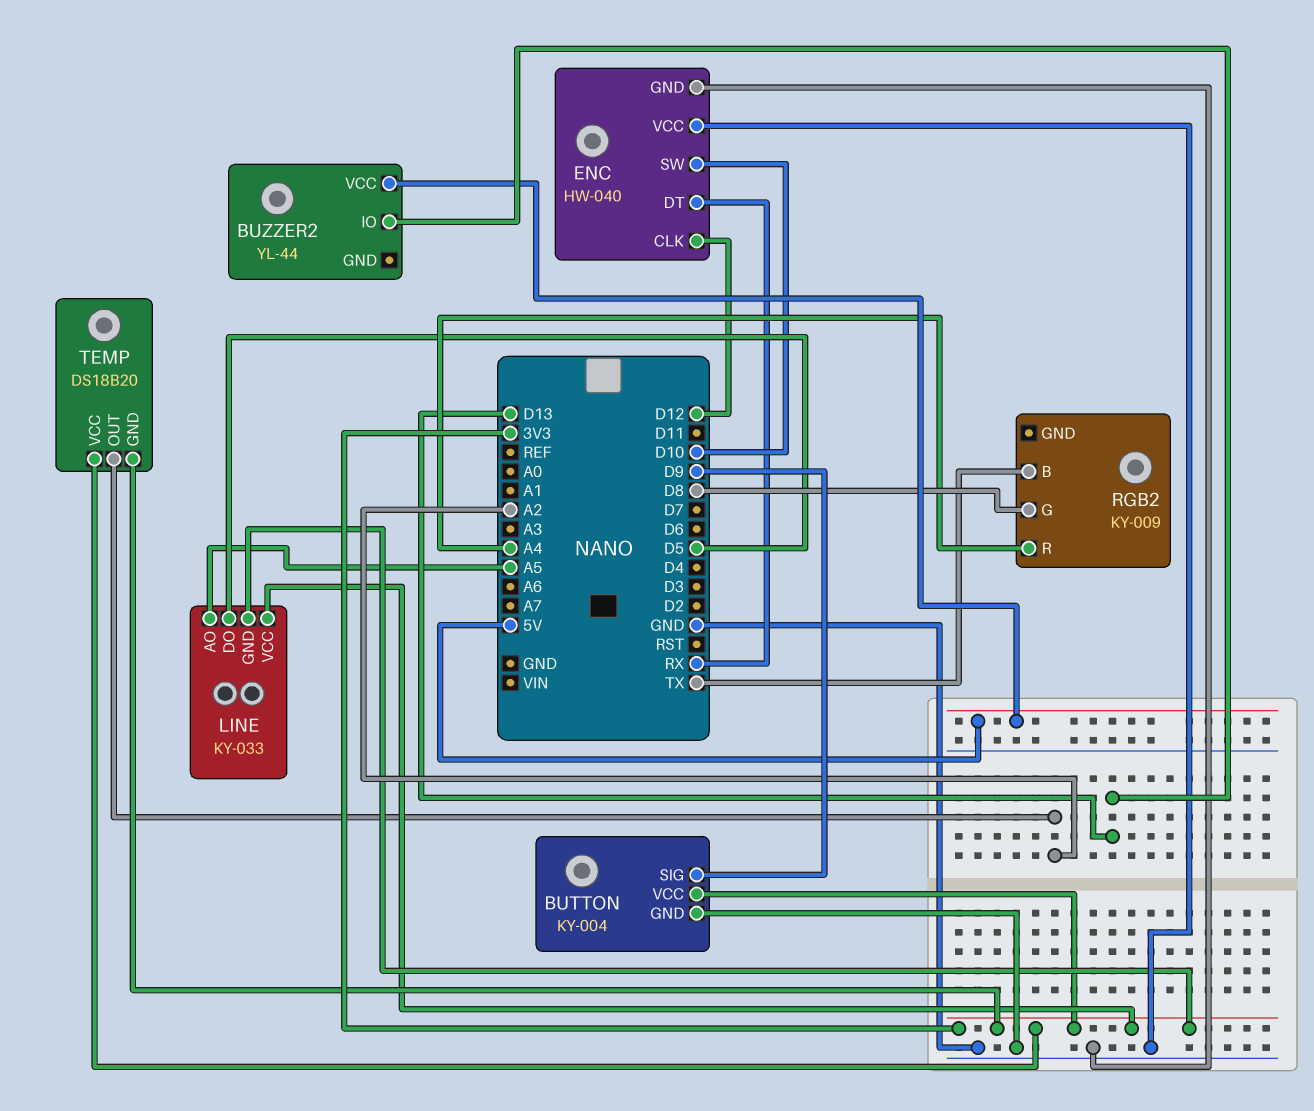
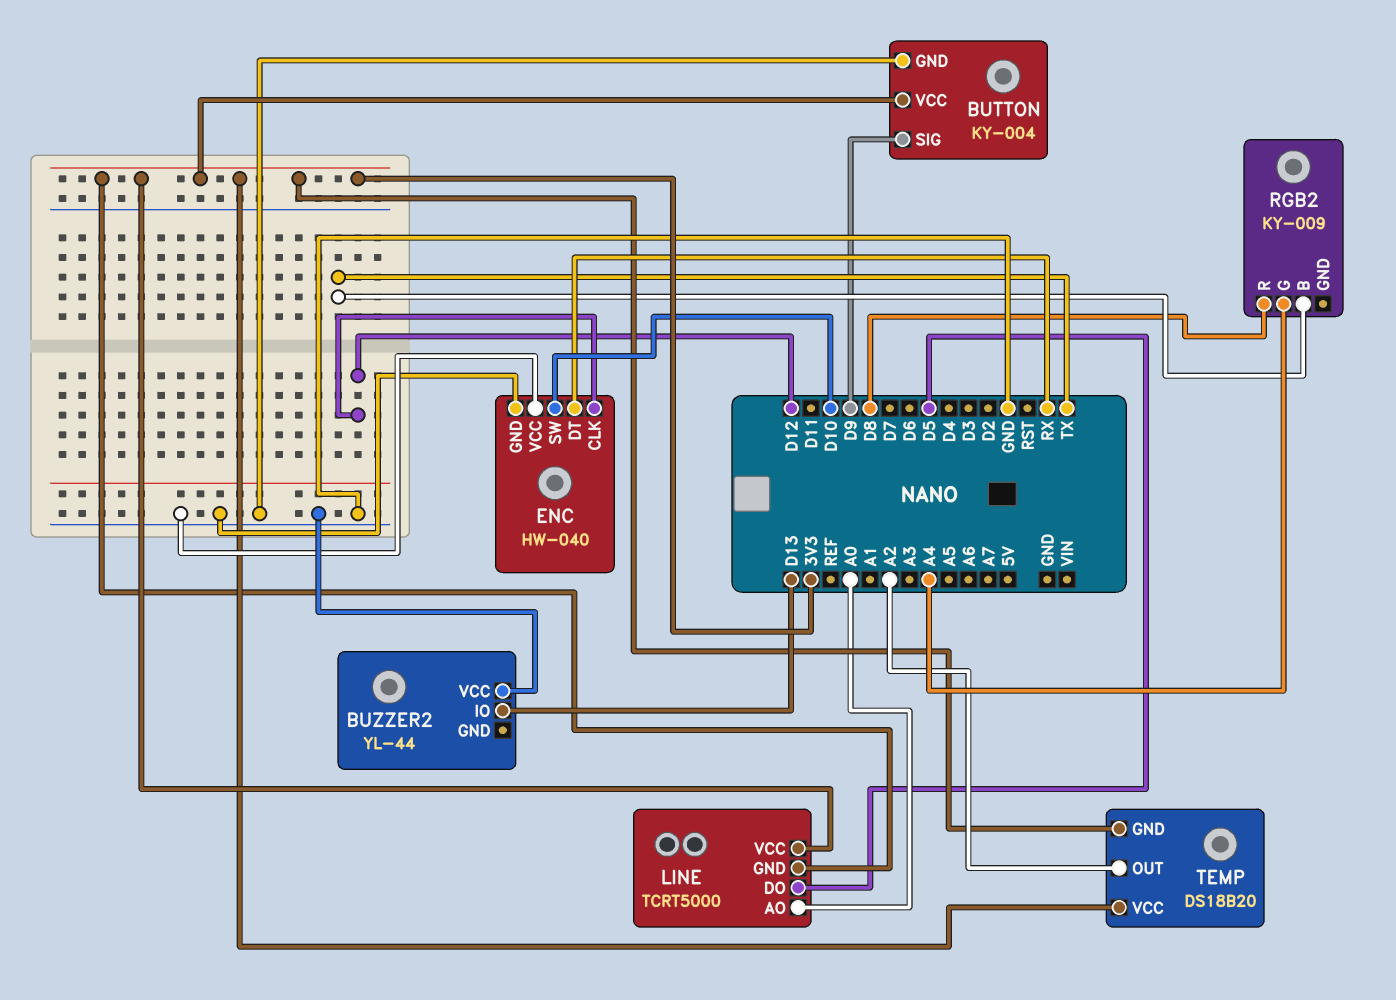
BUZZER2 pin VCC: 5V -> GND
LINE: KY-033 -> TCRT5000
LINE pin AO: A5 -> A0
RGB2 pin G: D8 -> A4
RGB2 pin R: A4 -> D8

